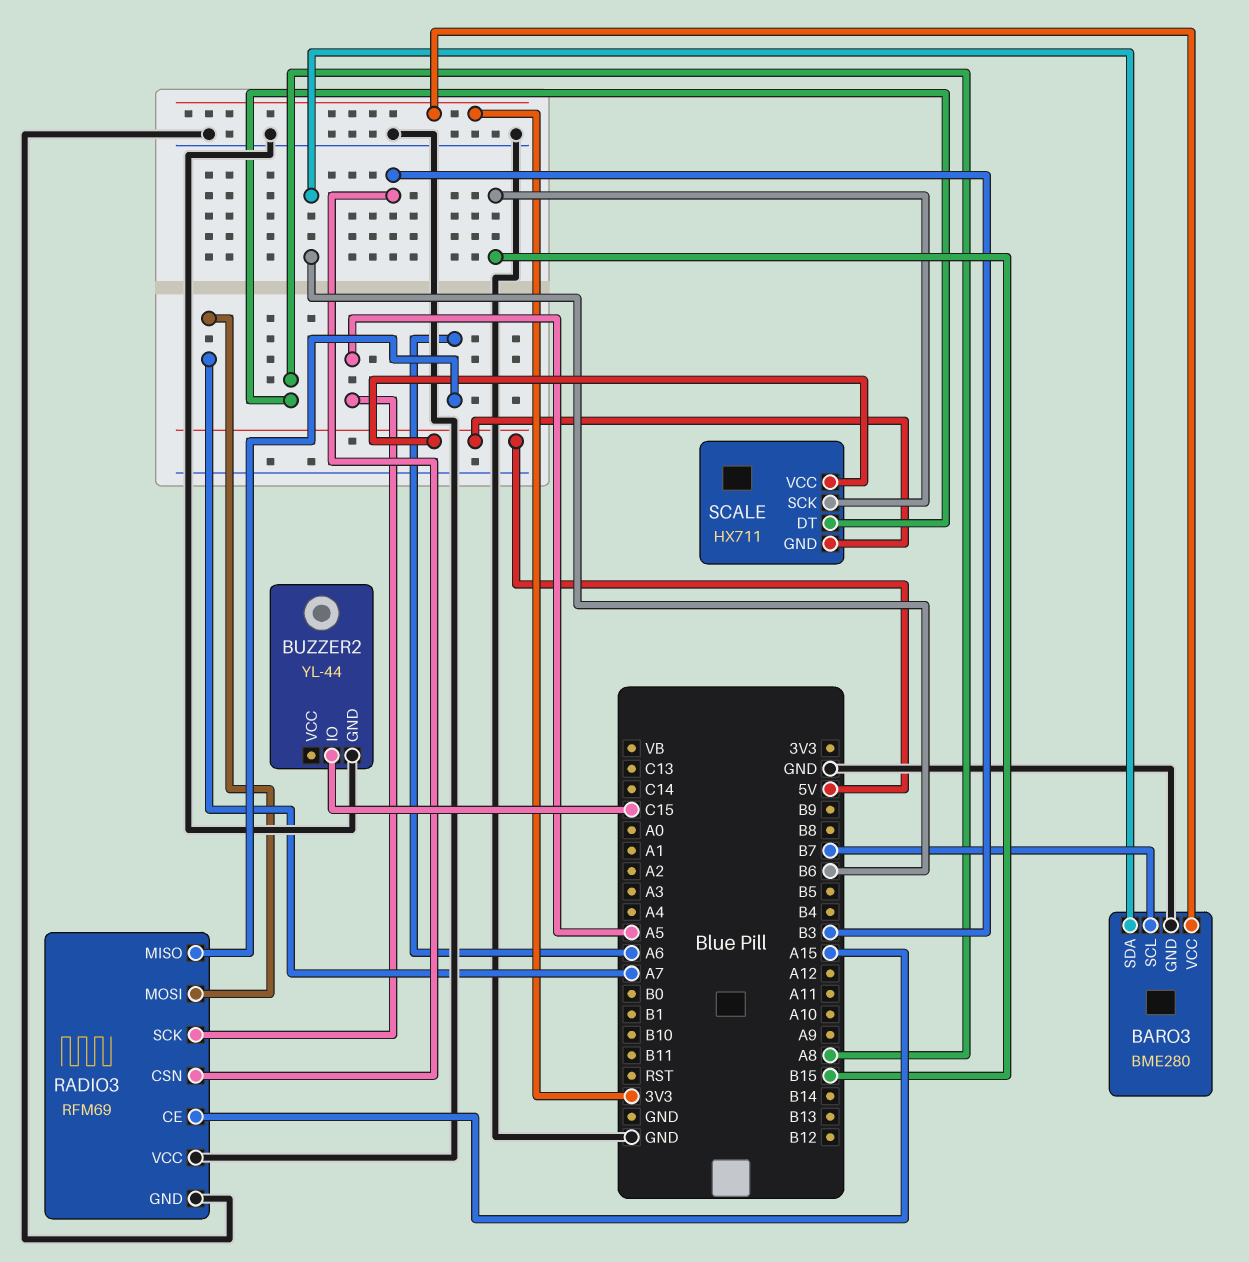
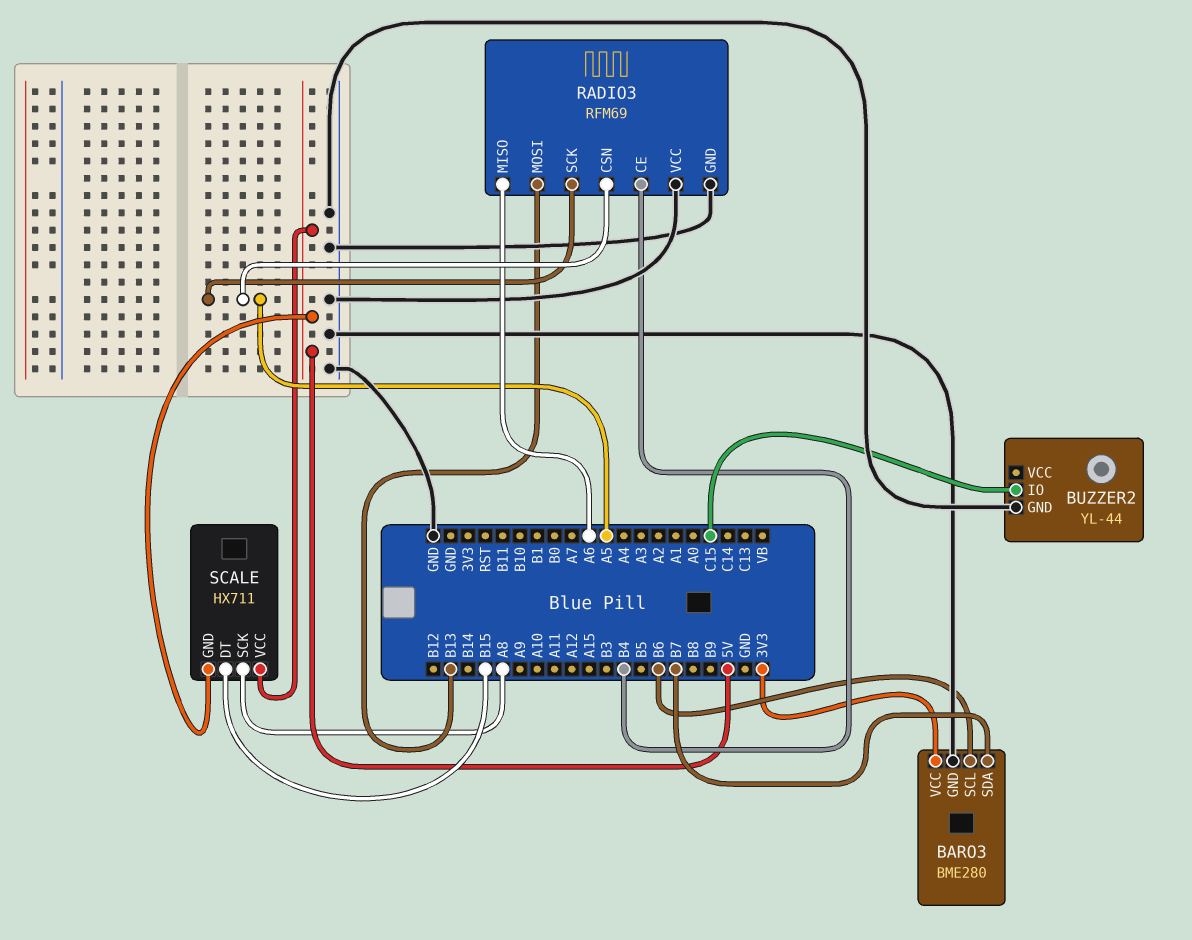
BARO3 pin SCL: B7 -> B6
BARO3 pin SDA: B6 -> B7
RADIO3 pin CE: A15 -> B4
RADIO3 pin CSN: B3 -> A5
RADIO3 pin MOSI: A7 -> B13
SCALE pin DT: A8 -> B15
SCALE pin SCK: B15 -> A8

